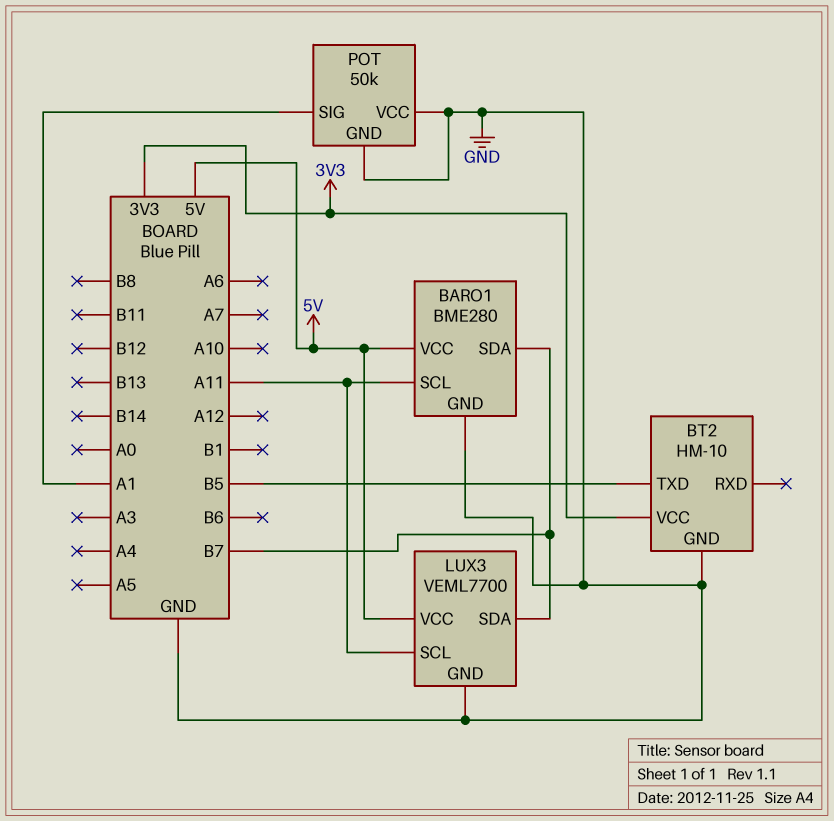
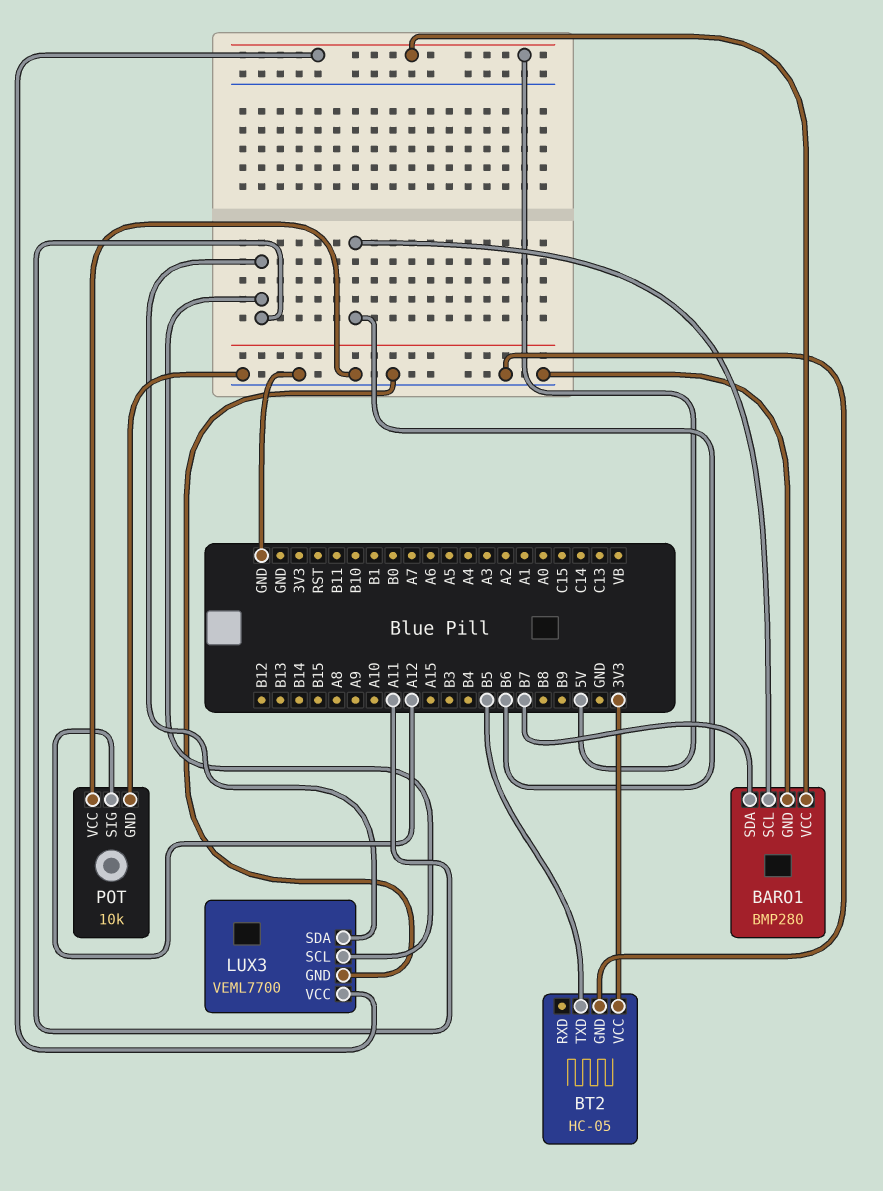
BARO1: BME280 -> BMP280
BARO1 pin SCL: A11 -> B6
BT2: HM-10 -> HC-05
LUX3 pin SDA: B7 -> A11
POT: 50k -> 10k
POT pin SIG: A1 -> A12

